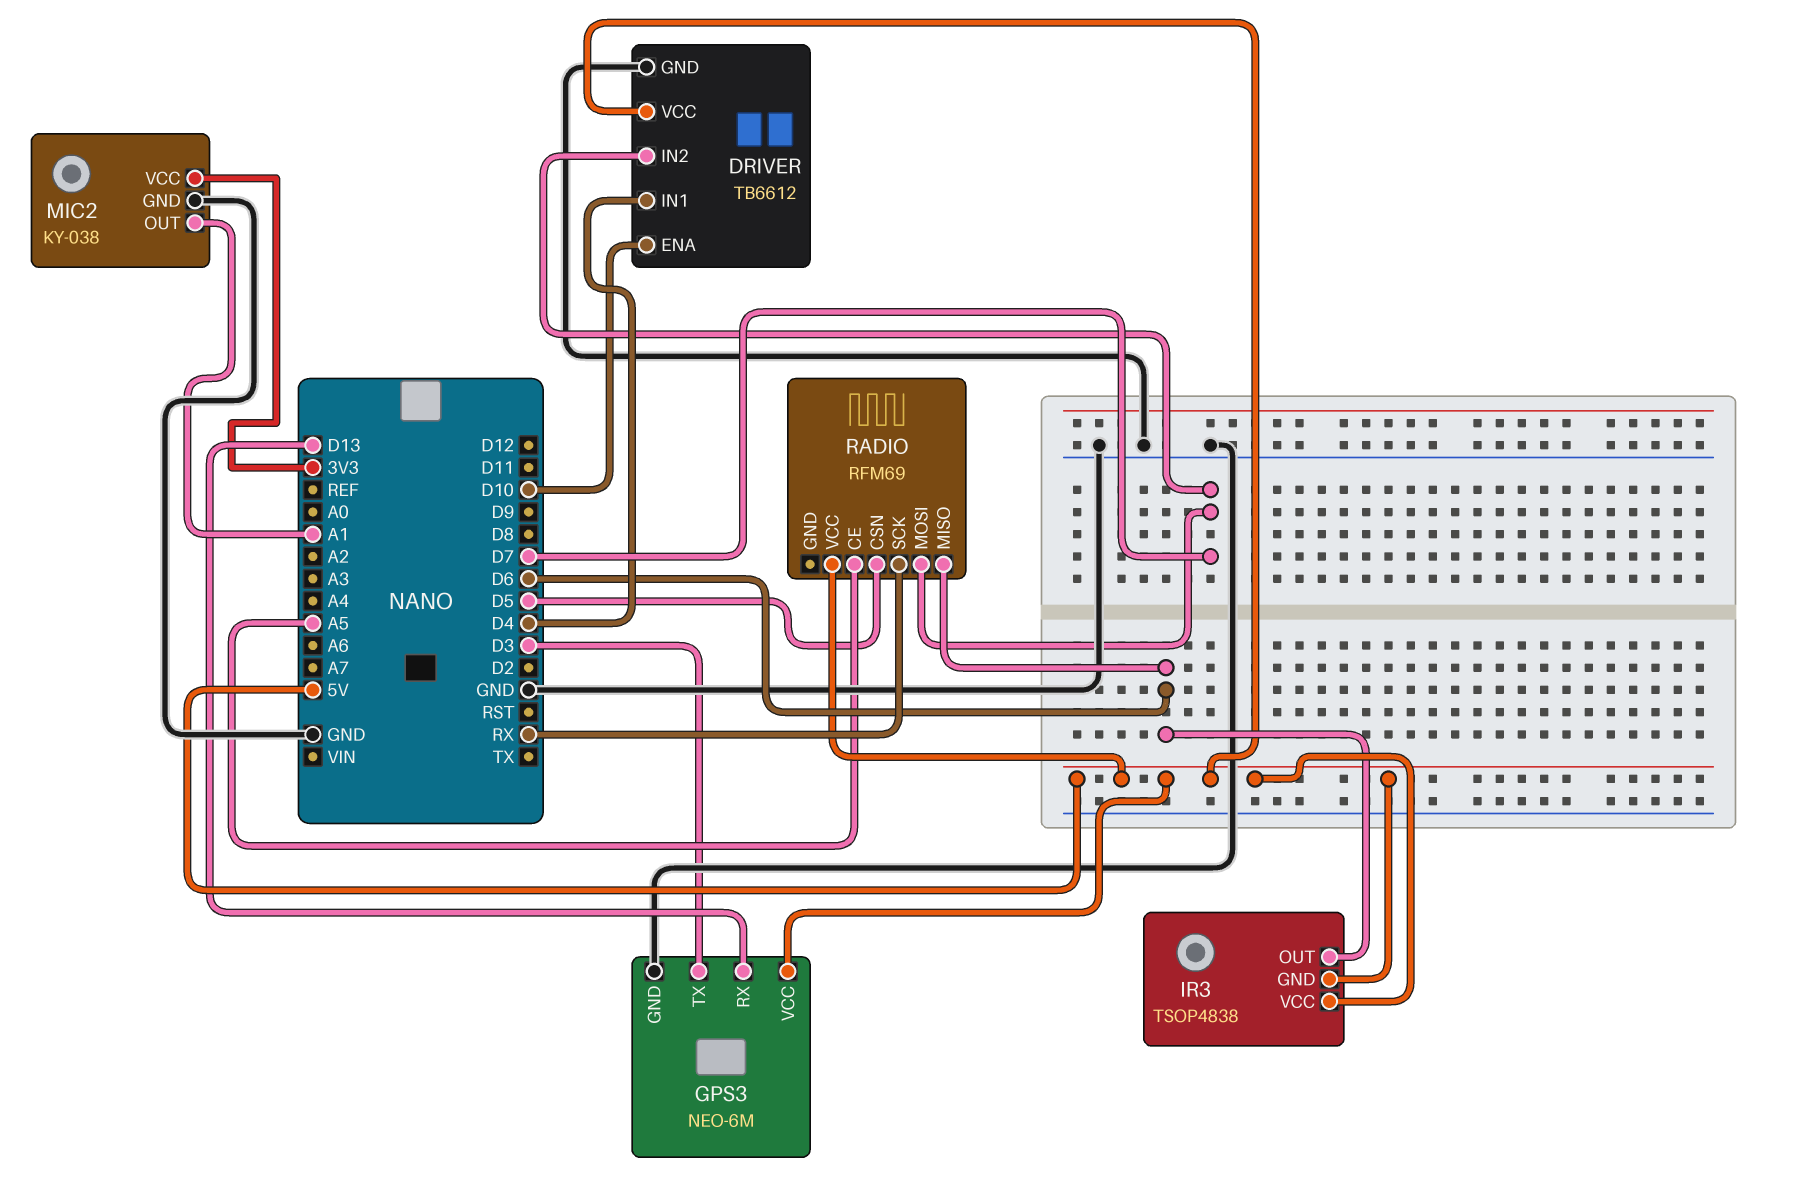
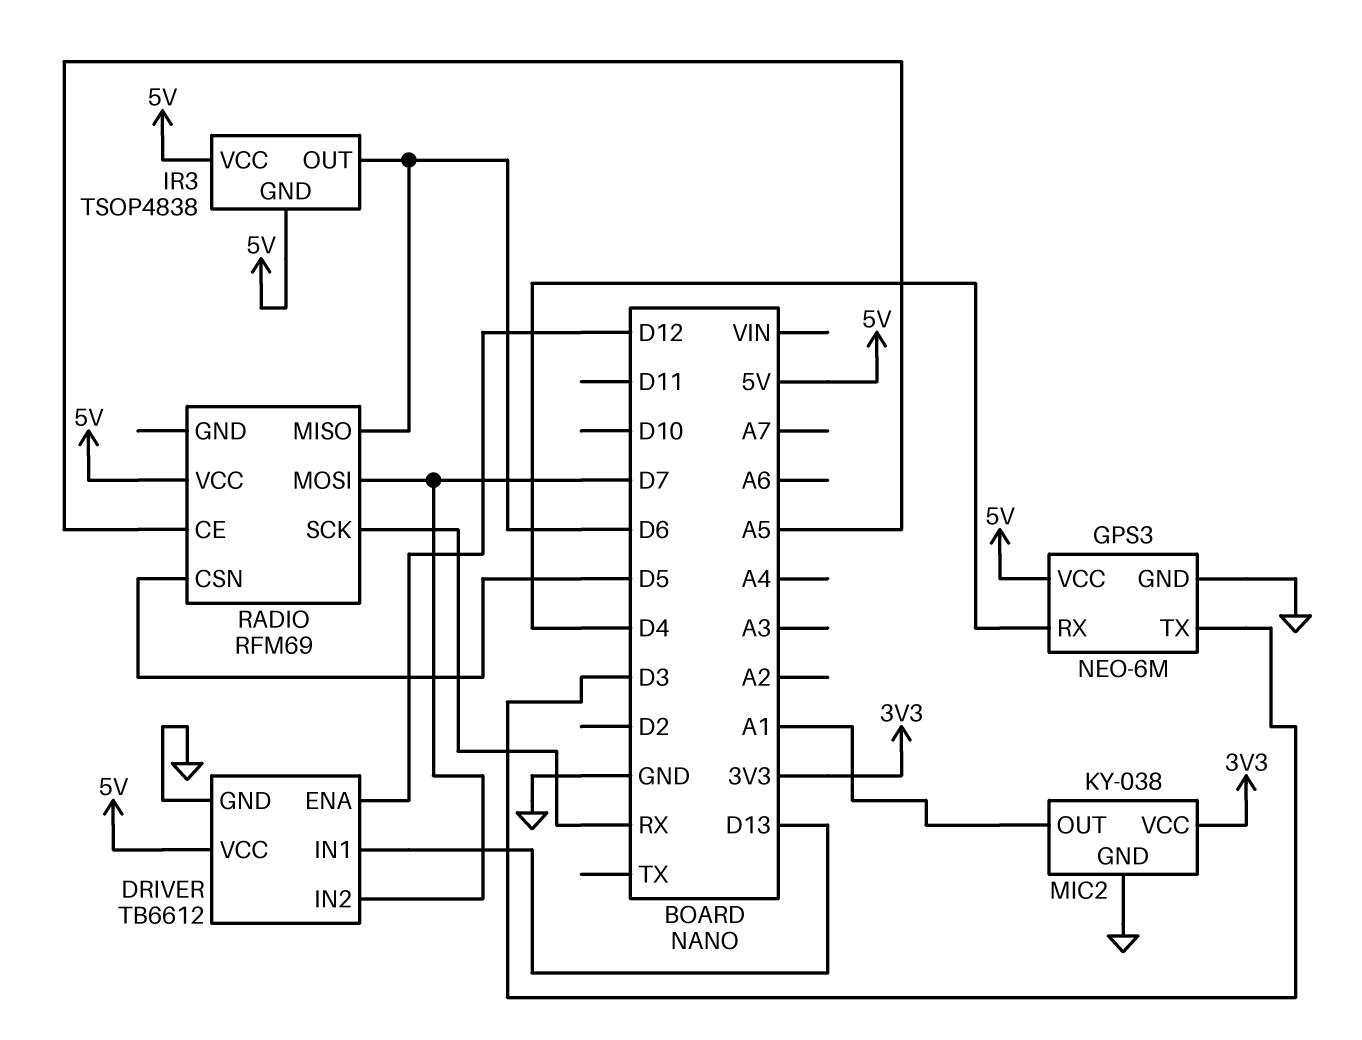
DRIVER pin ENA: D10 -> D12
DRIVER pin IN1: D4 -> D13
GPS3 pin RX: D13 -> D4

